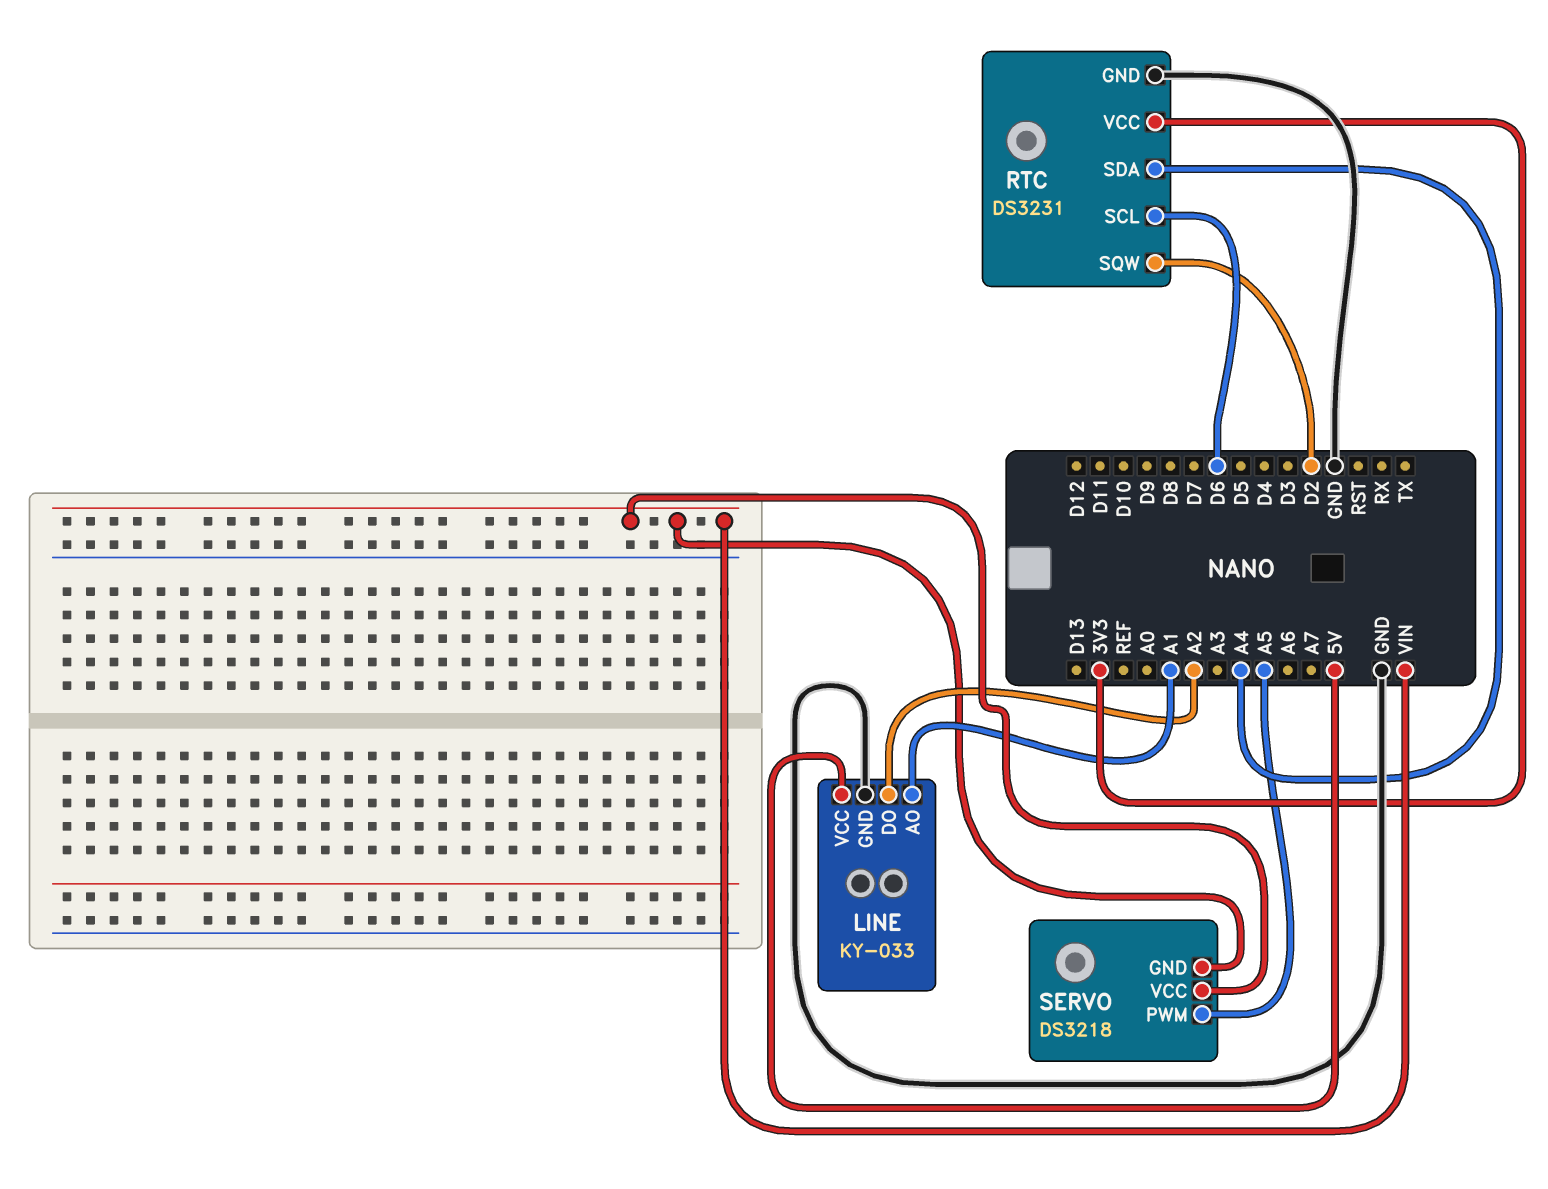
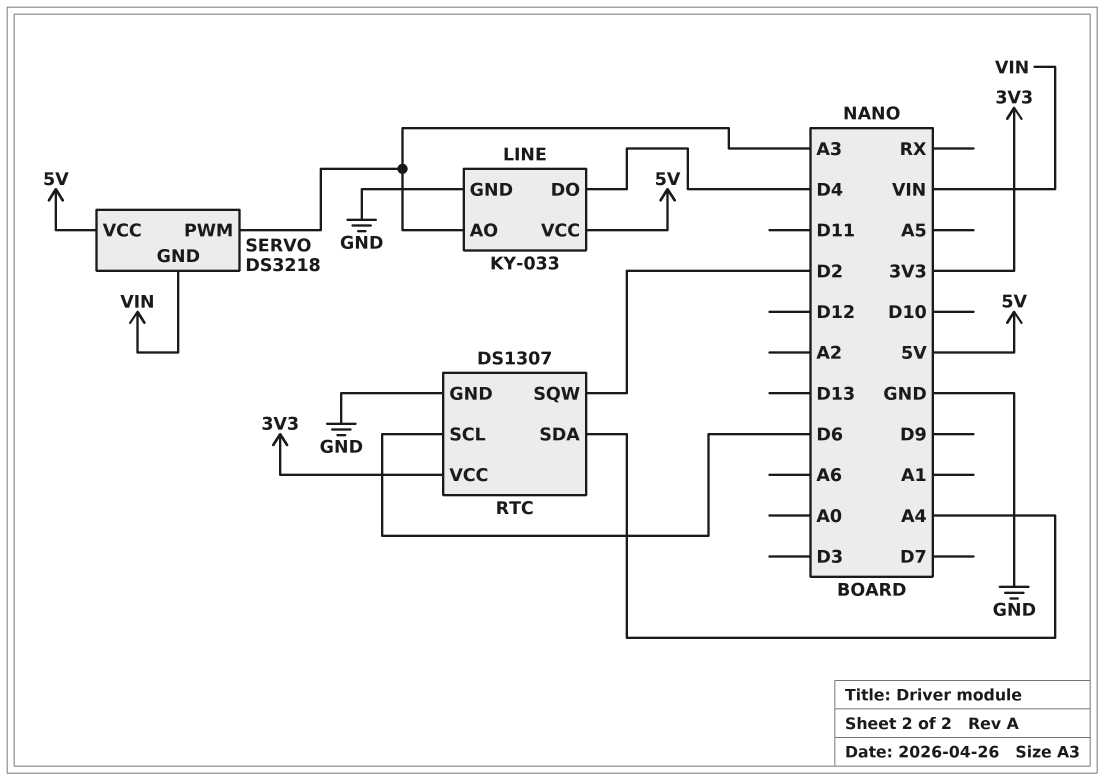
LINE pin AO: A1 -> A3
LINE pin DO: A2 -> D4
RTC: DS3231 -> DS1307
SERVO pin PWM: A5 -> A3
SERVO pin VCC: VIN -> 5V

